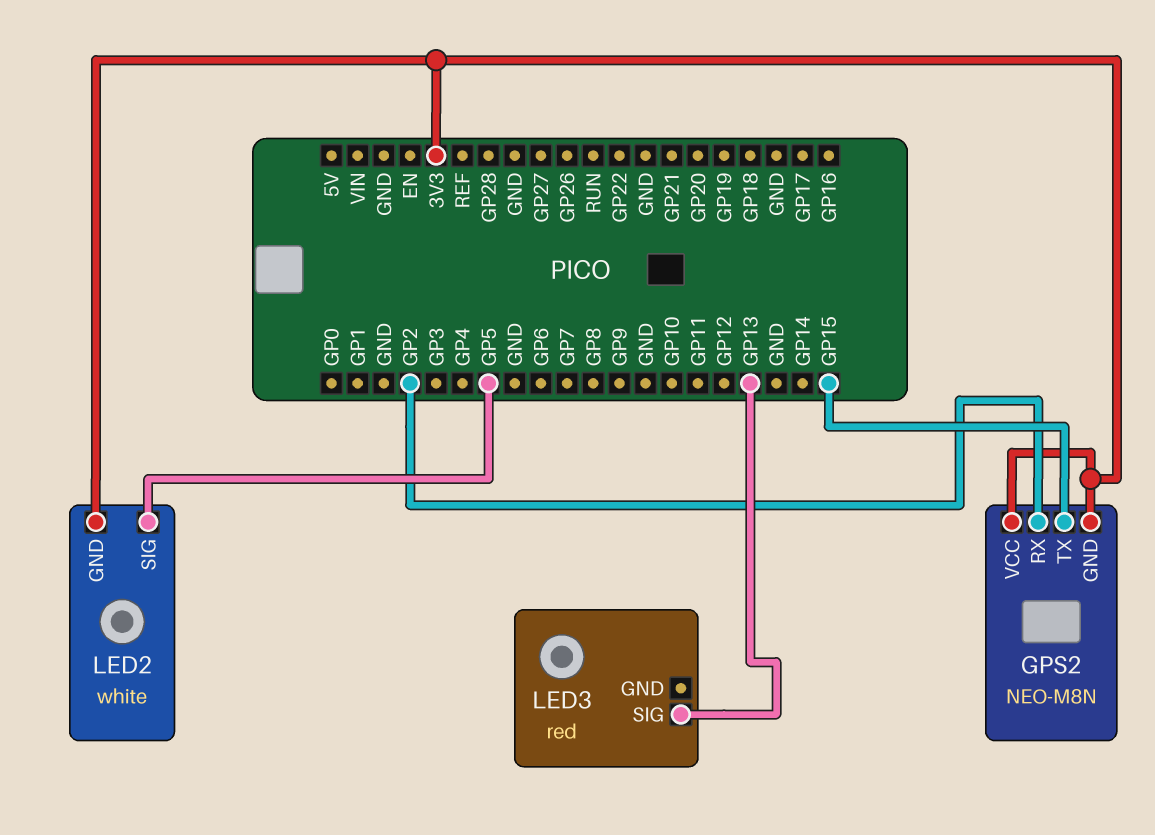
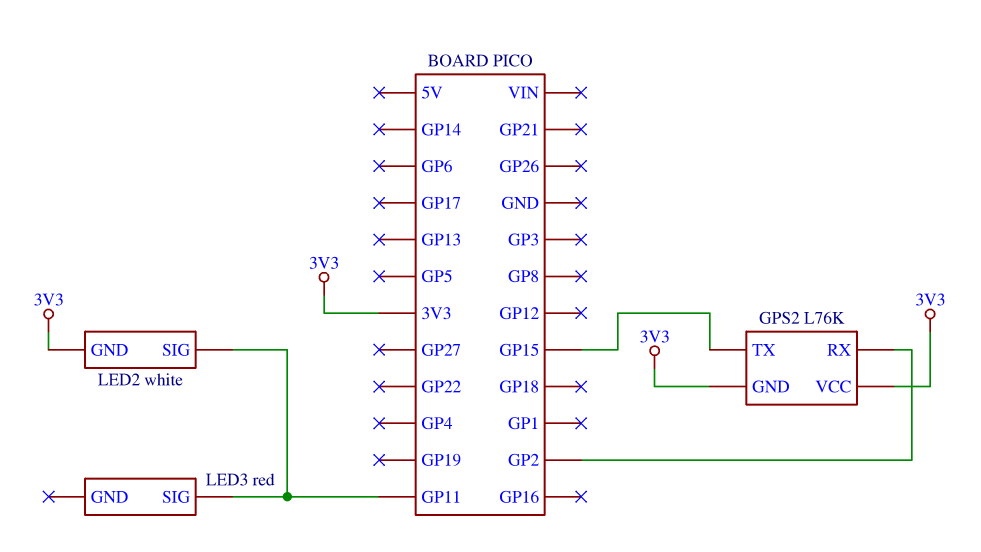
GPS2: NEO-M8N -> L76K
LED2 pin SIG: GP5 -> GP11
LED3 pin SIG: GP13 -> GP11

